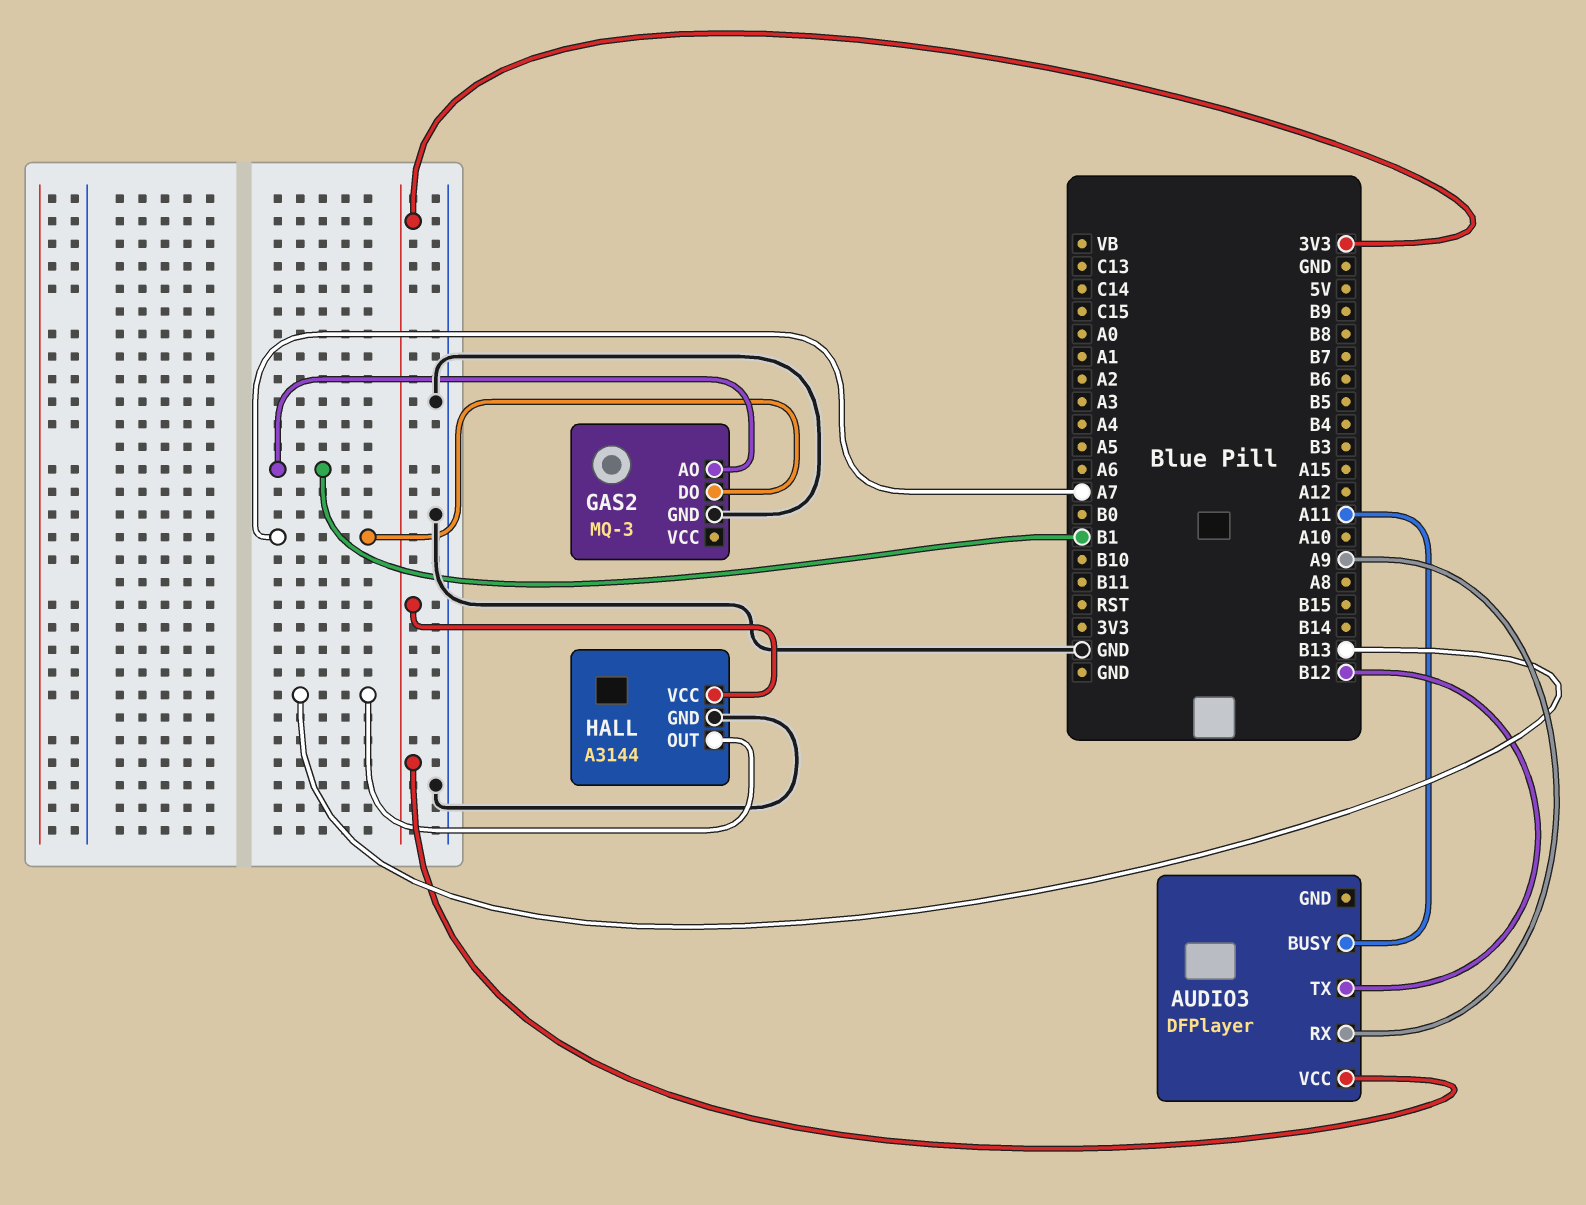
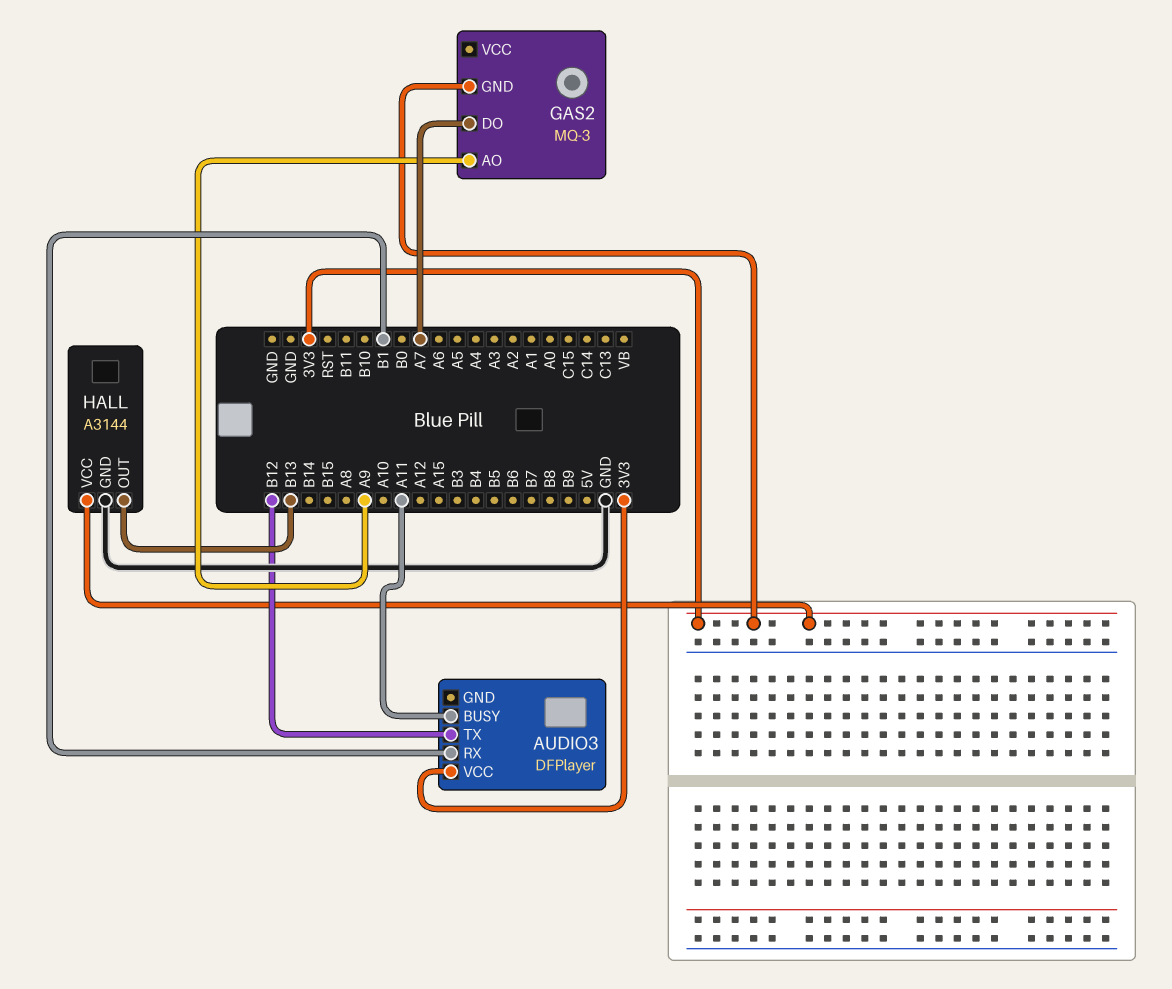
AUDIO3 pin RX: A9 -> B1
GAS2 pin AO: B1 -> A9
GAS2 pin GND: GND -> 3V3

